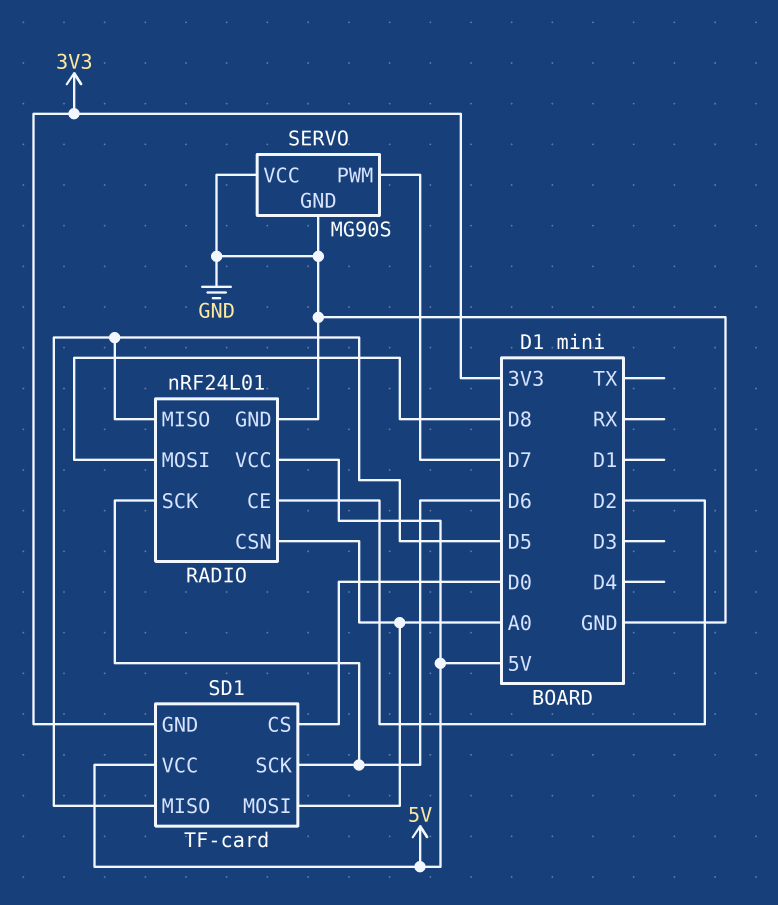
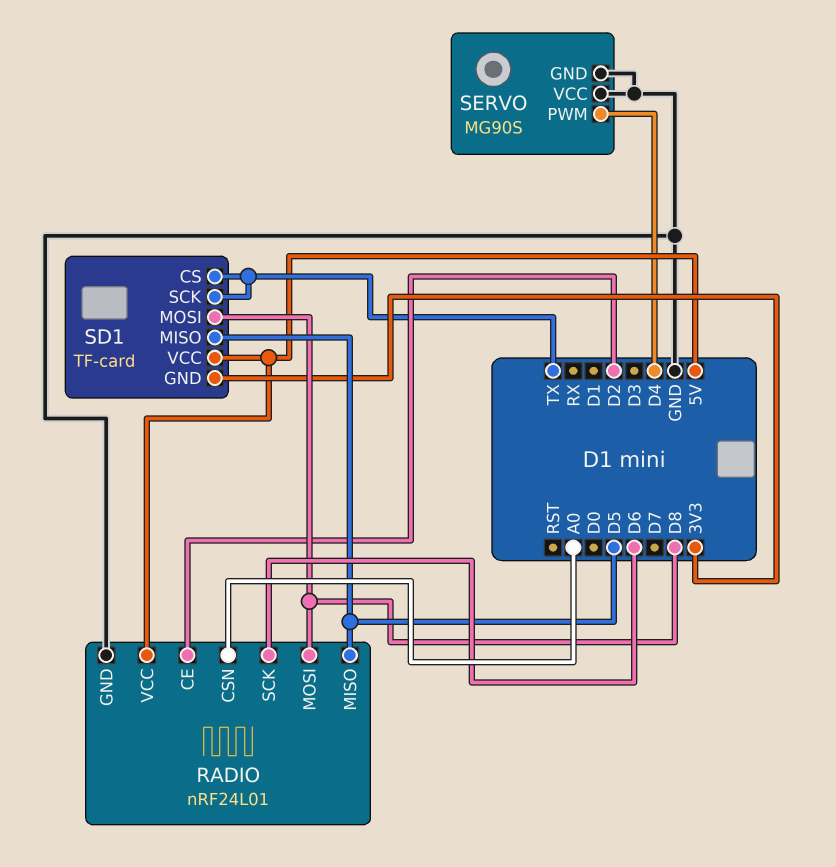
SD1 pin CS: D0 -> TX
SD1 pin MOSI: A0 -> D8
SD1 pin SCK: D6 -> TX
SERVO pin PWM: D7 -> D4

